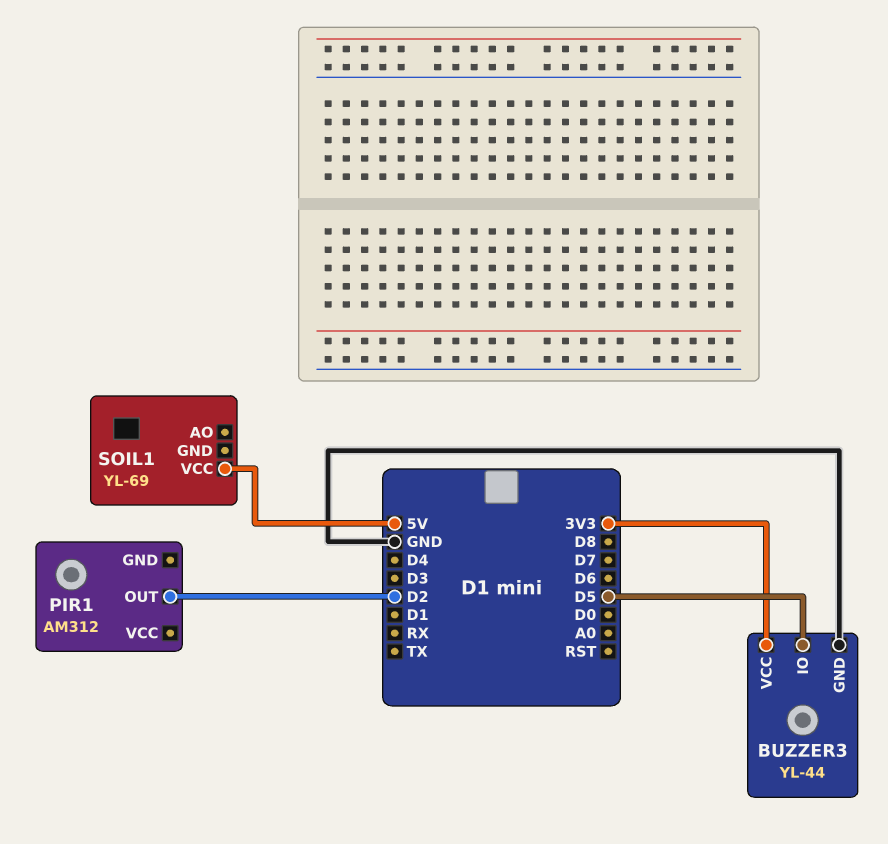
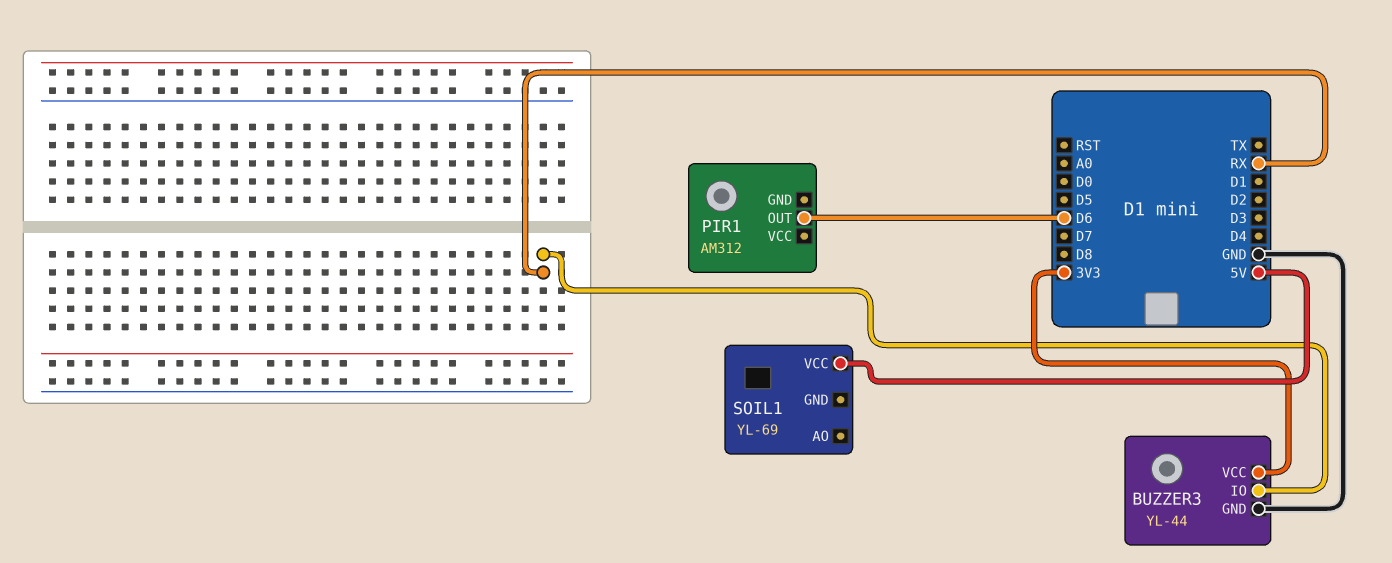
BUZZER3 pin IO: D5 -> RX
PIR1 pin OUT: D2 -> D6

